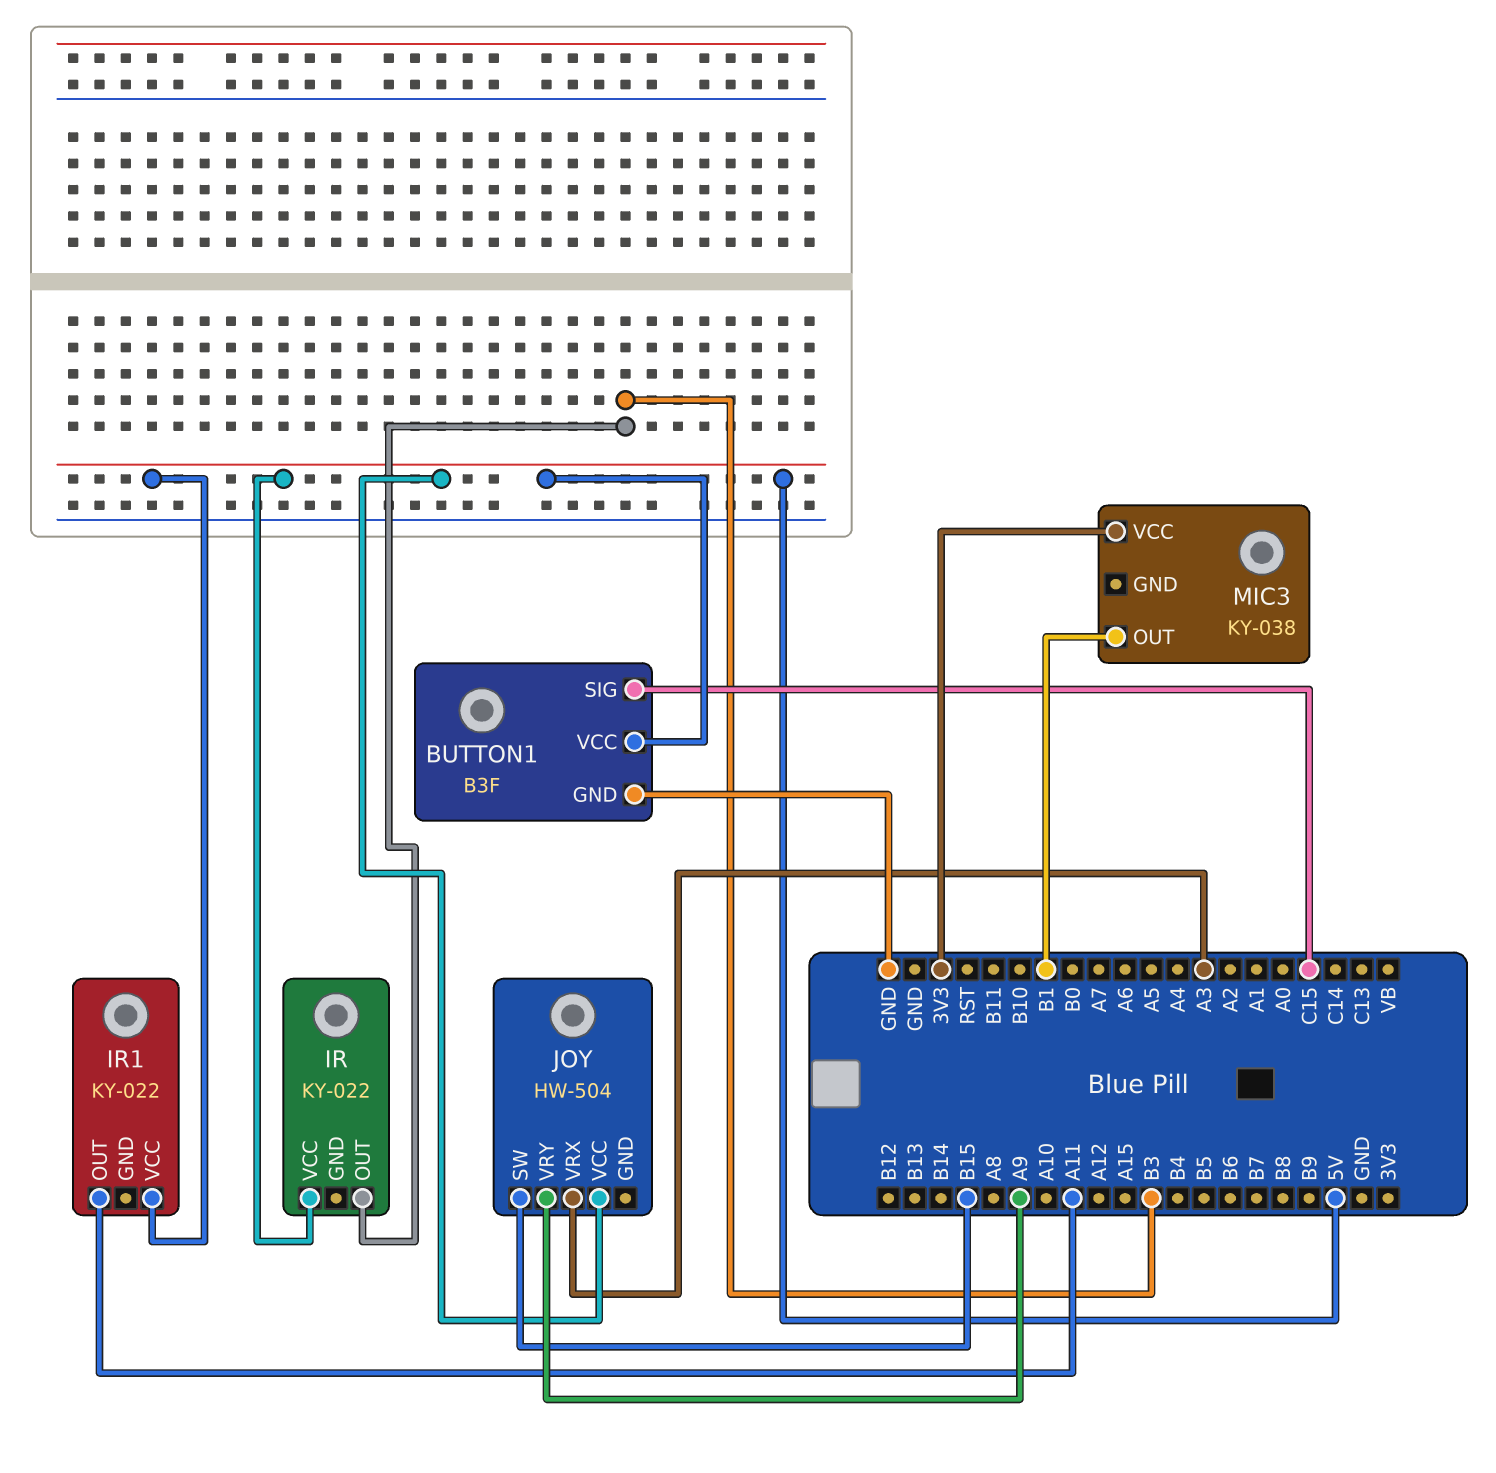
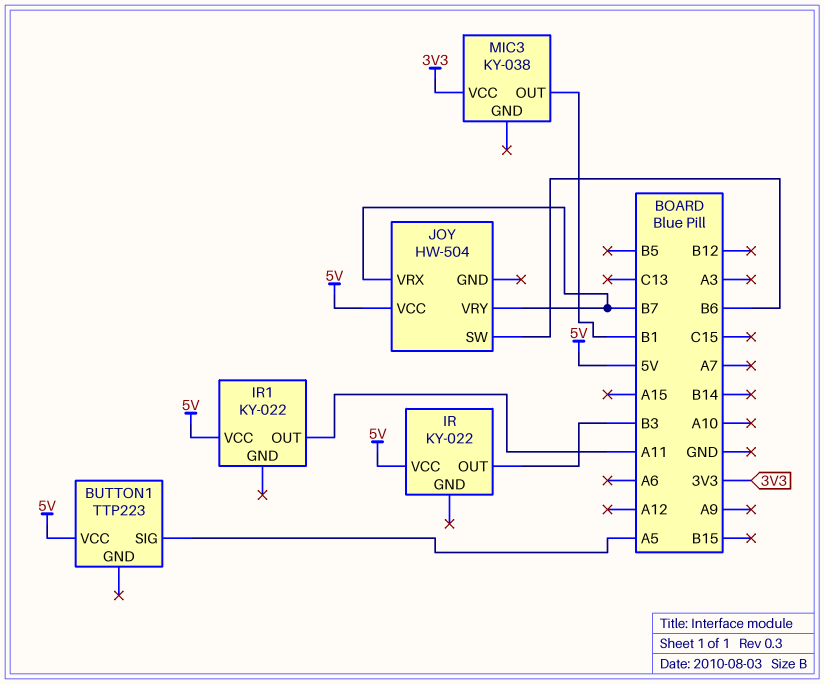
BUTTON1: B3F -> TTP223
BUTTON1 pin GND: GND -> none
BUTTON1 pin SIG: C15 -> A5
JOY pin SW: B15 -> B6
JOY pin VRX: A3 -> B7
JOY pin VRY: A9 -> B7

